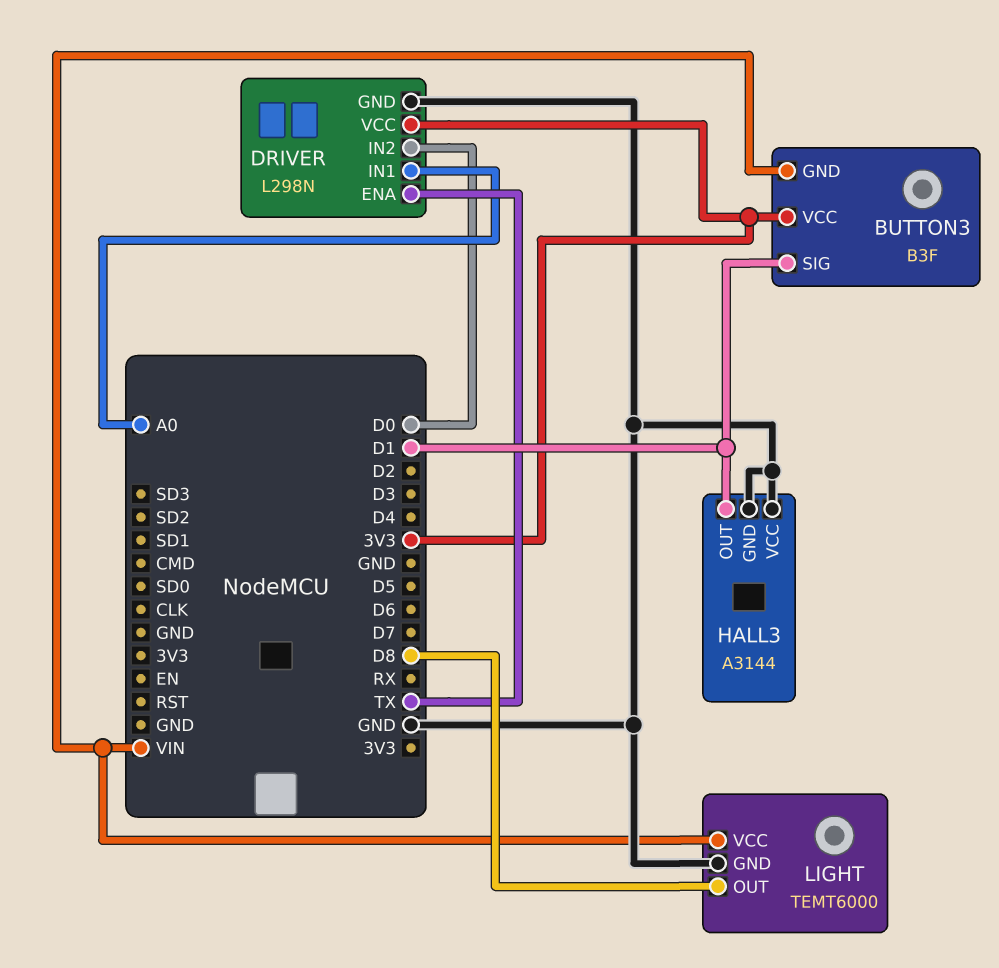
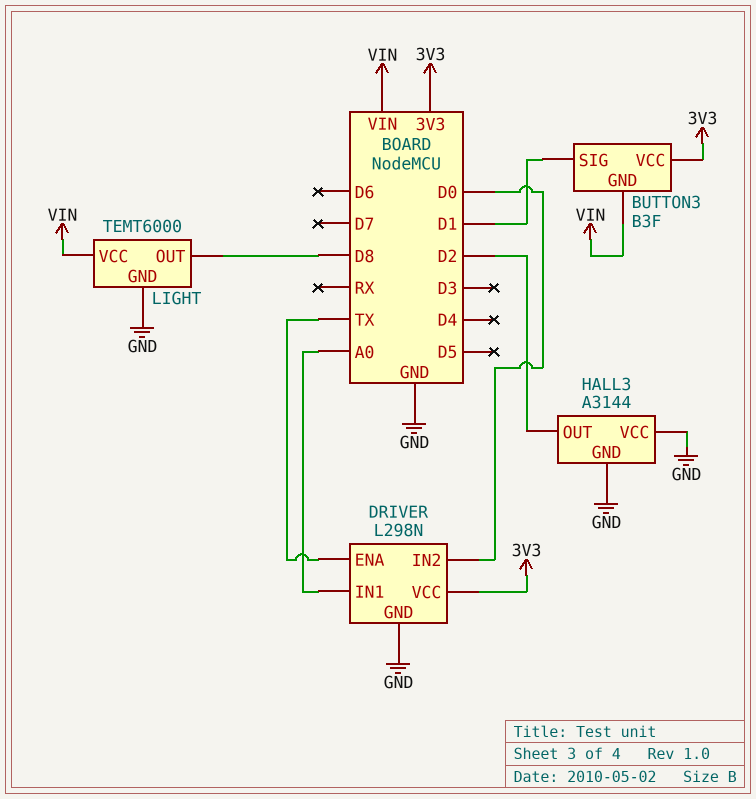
HALL3 pin OUT: D1 -> D2

